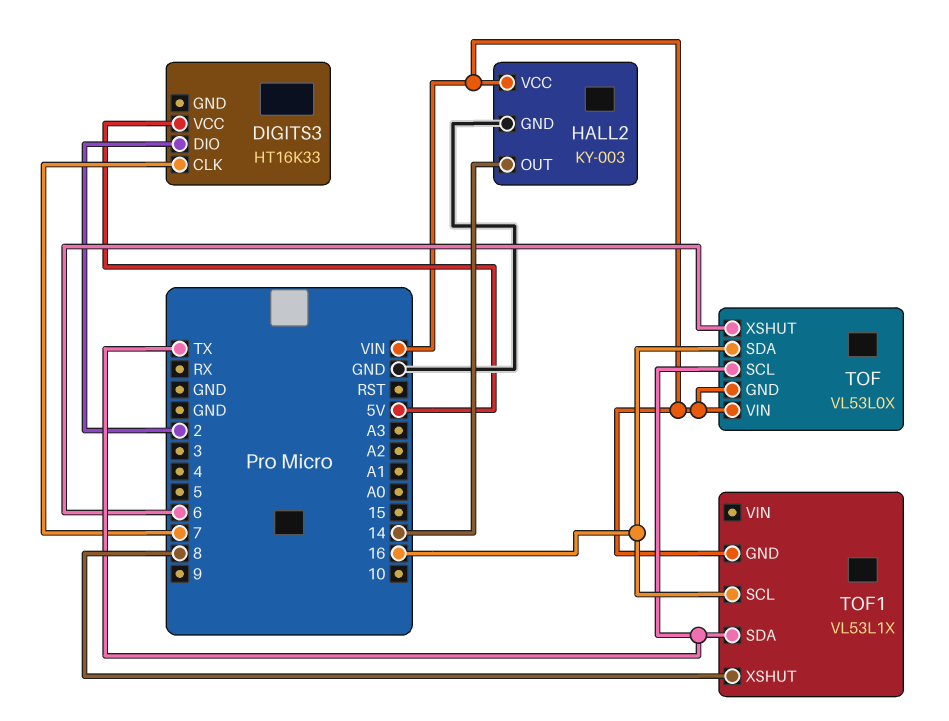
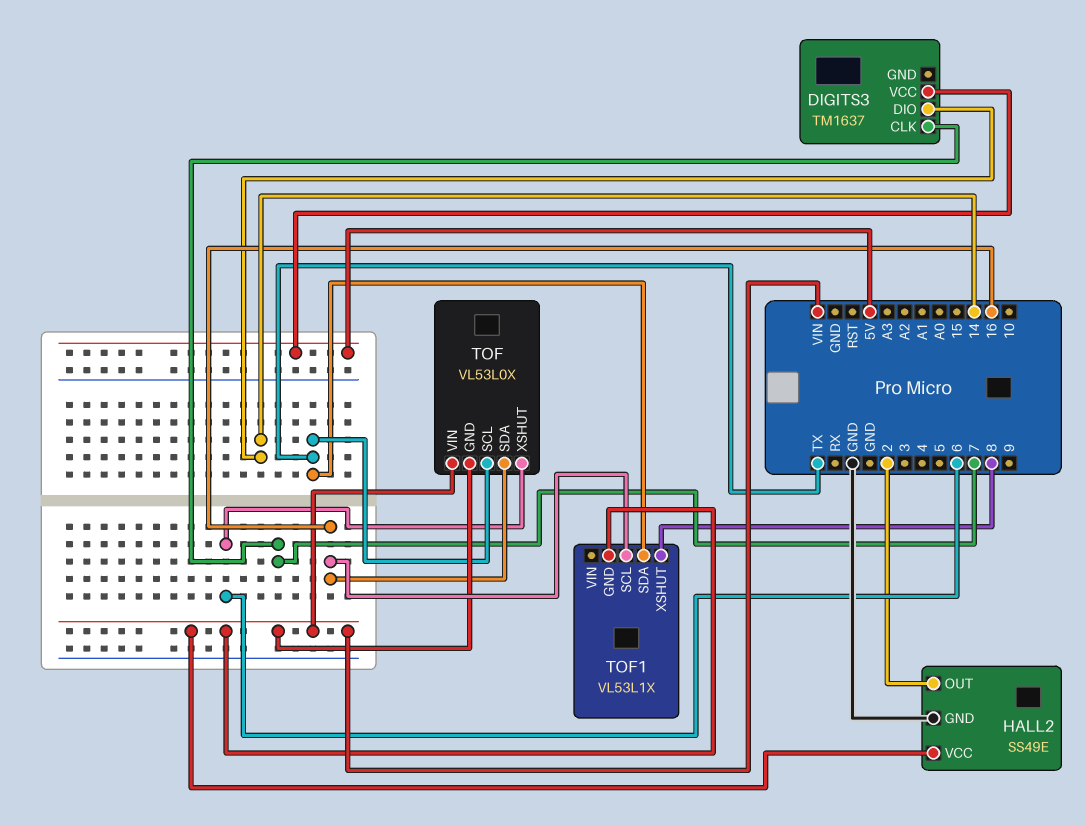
DIGITS3: HT16K33 -> TM1637
DIGITS3 pin DIO: 2 -> 14
HALL2: KY-003 -> SS49E
HALL2 pin OUT: 14 -> 2

